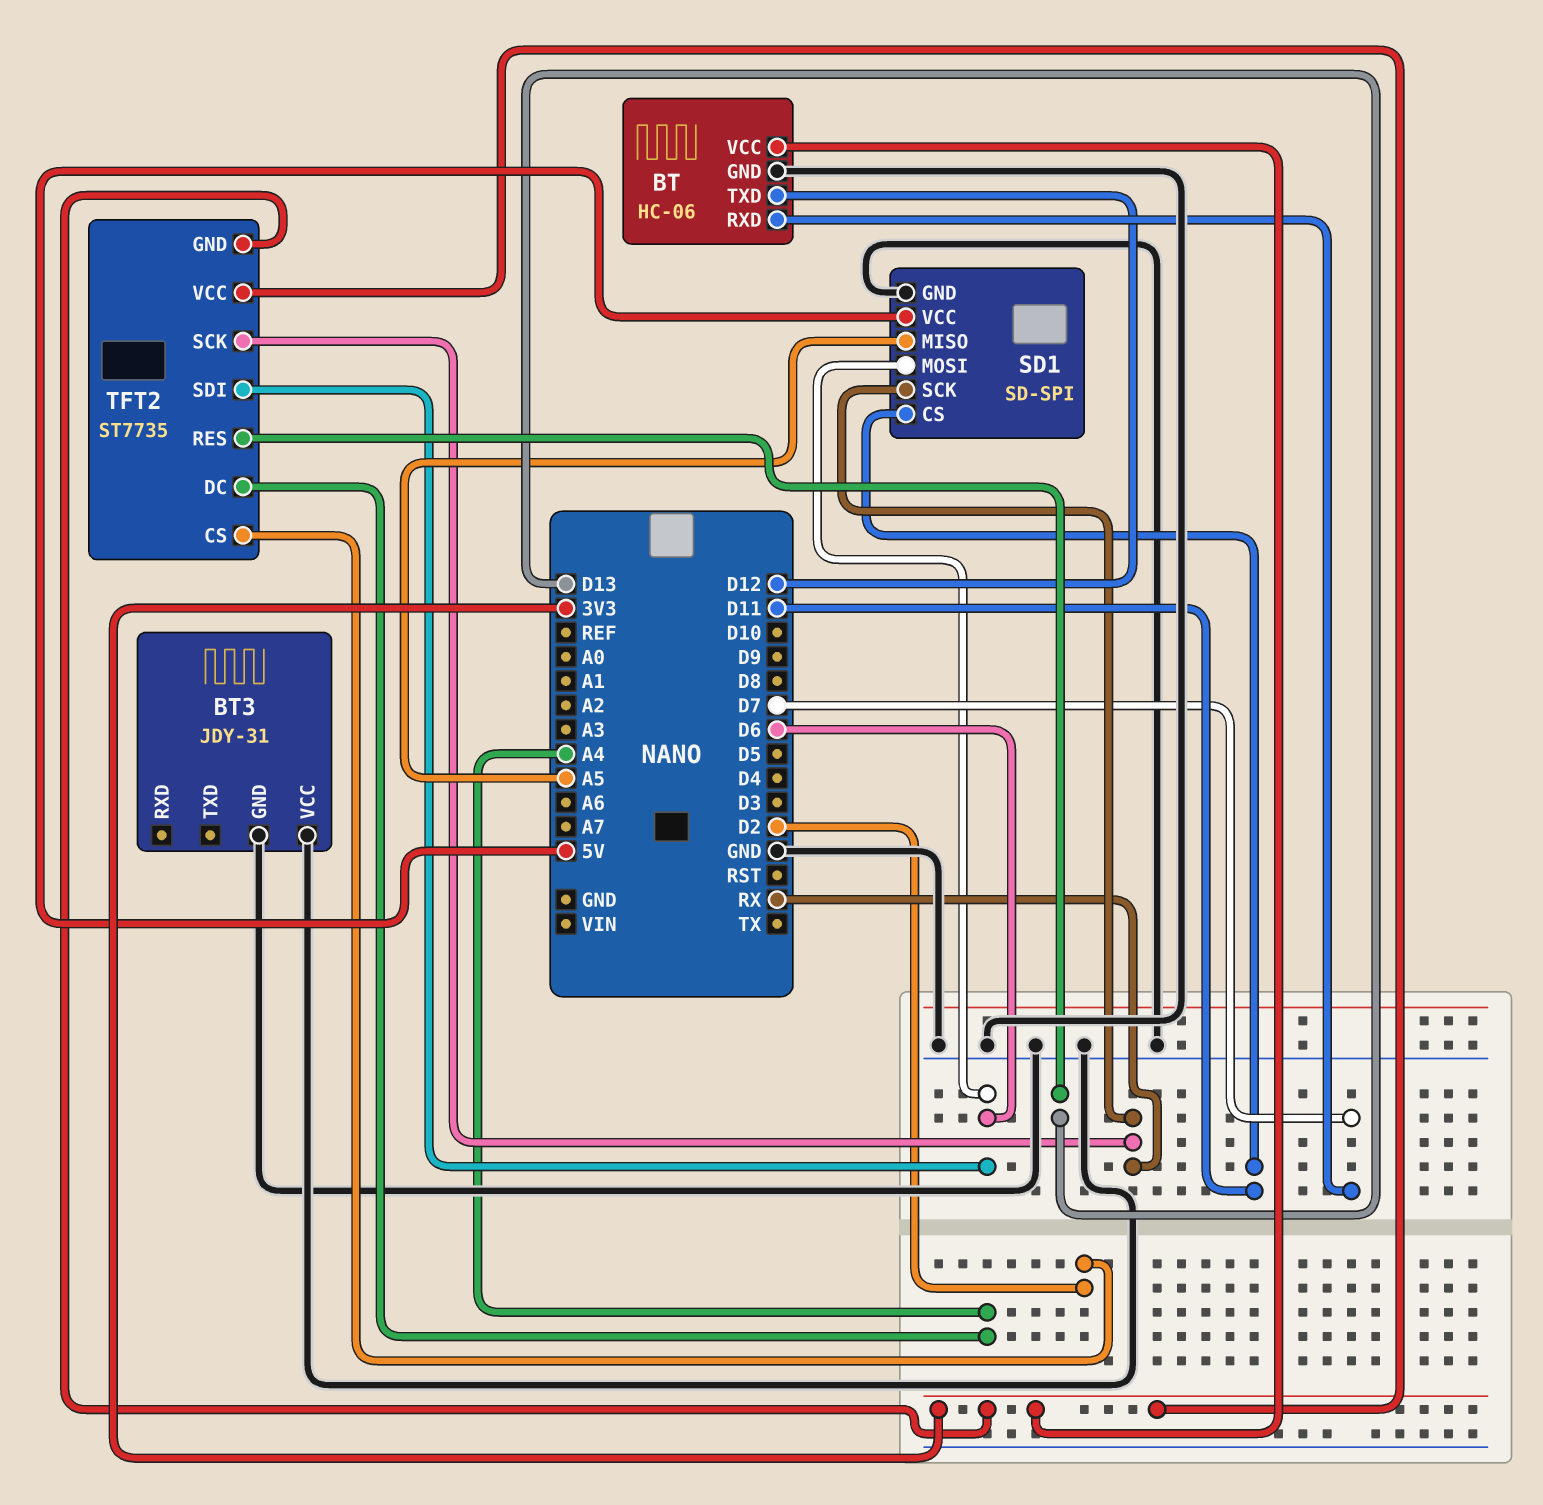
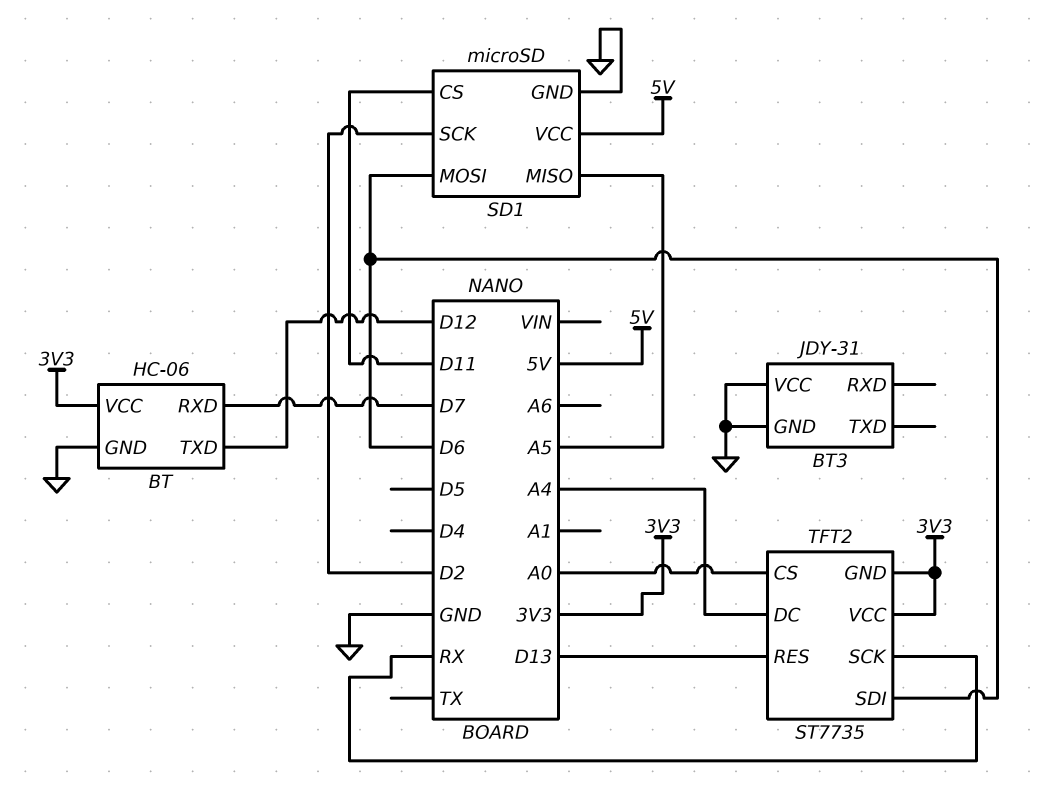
SD1: SD-SPI -> microSD
SD1 pin SCK: RX -> D2
TFT2 pin CS: D2 -> A0

